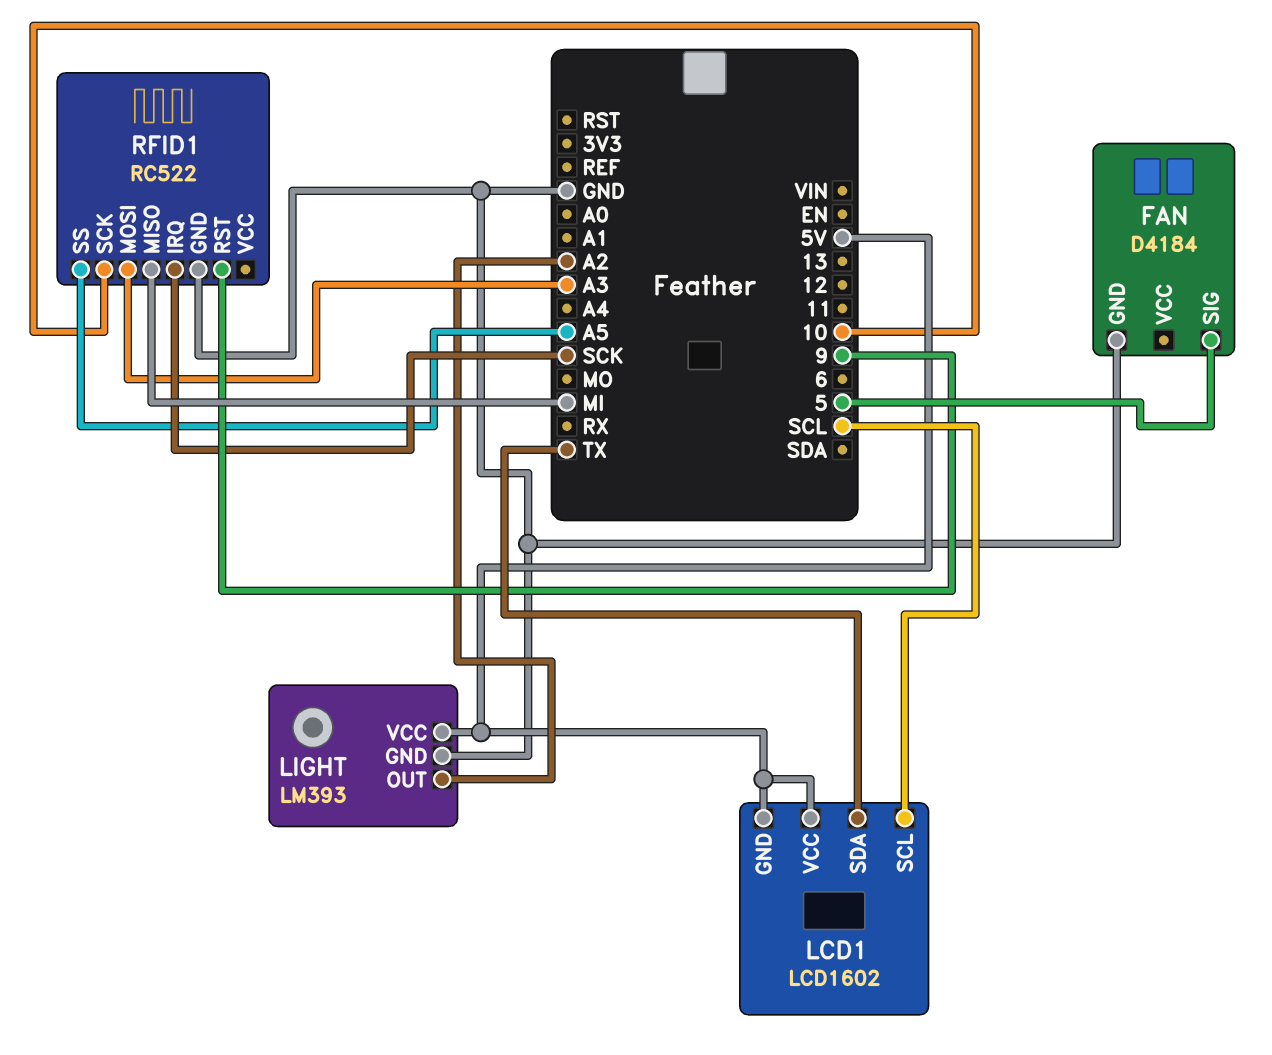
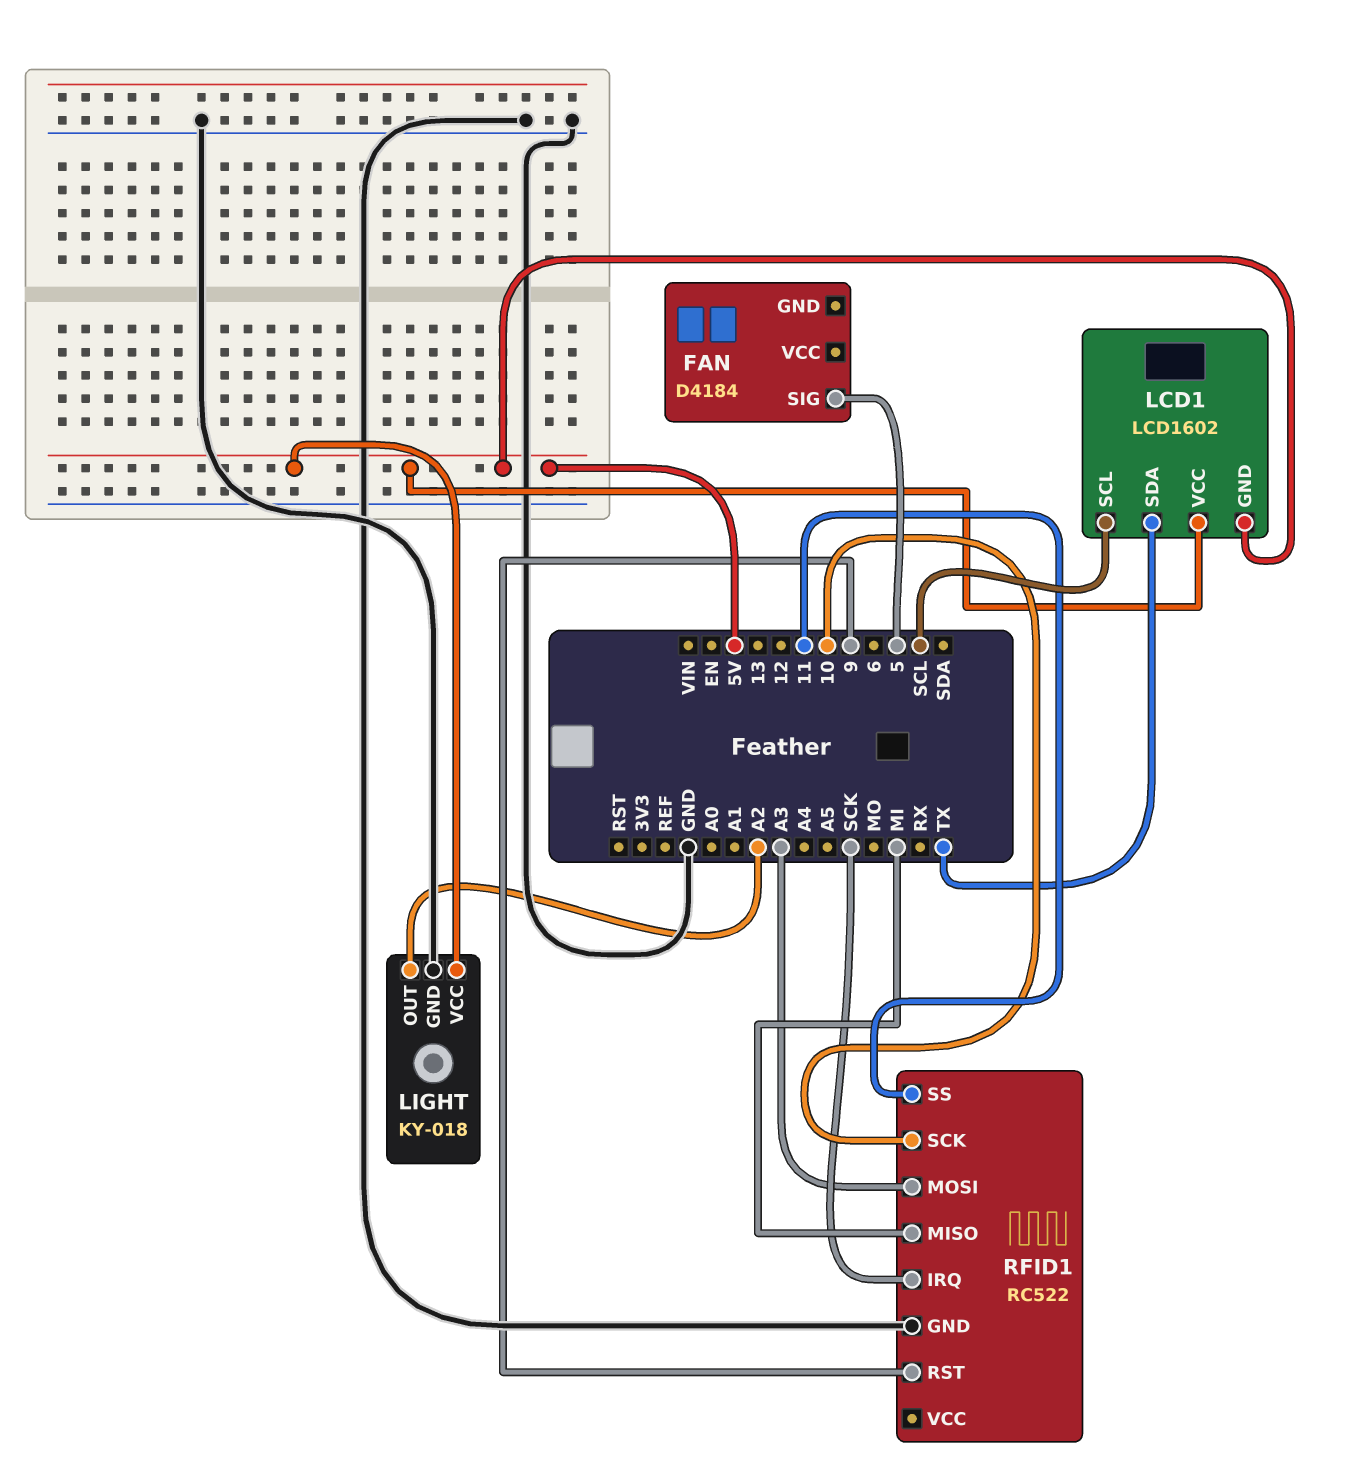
FAN pin GND: GND -> none
LIGHT: LM393 -> KY-018
RFID1 pin SS: A5 -> 11

